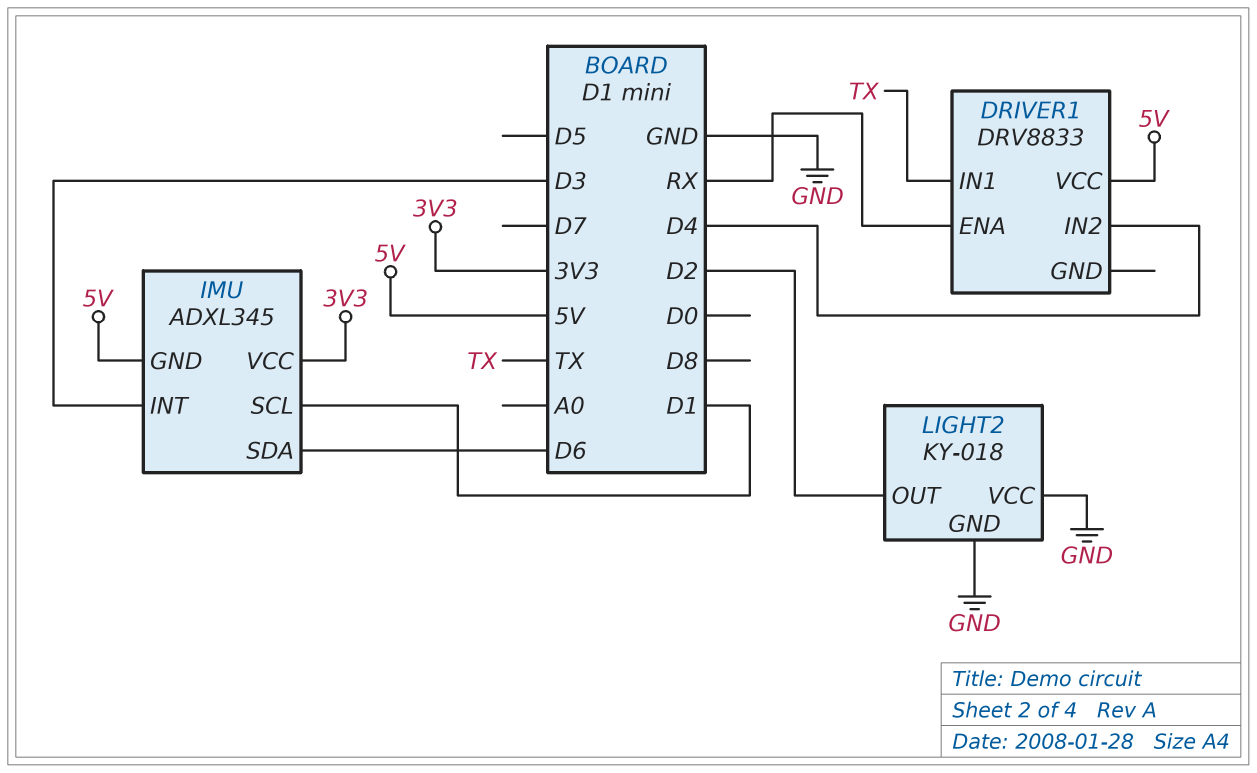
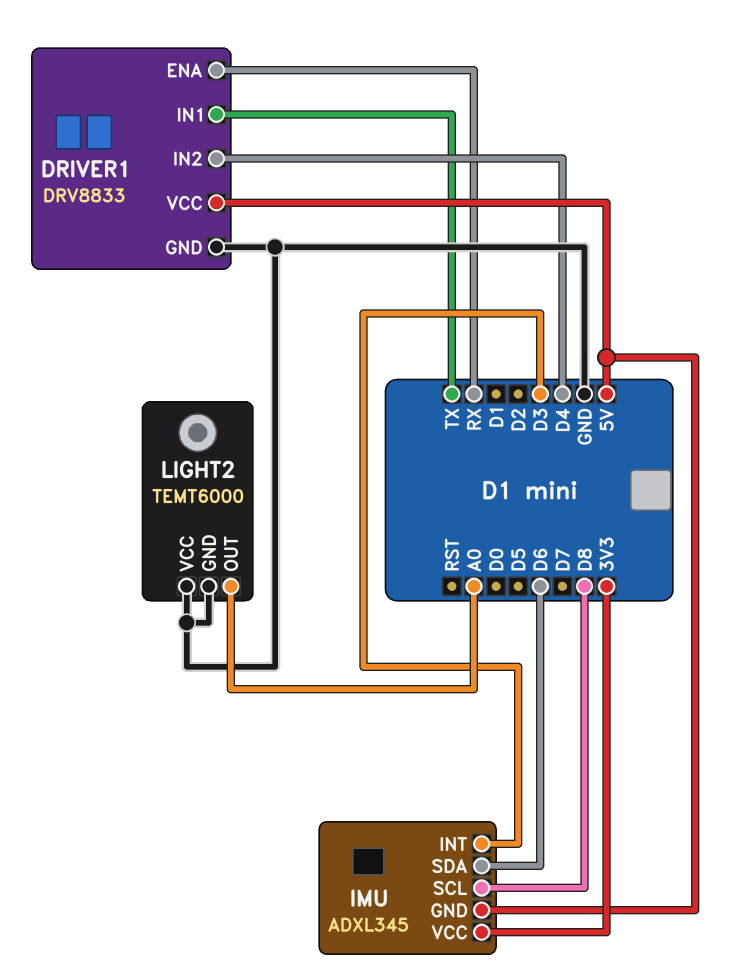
DRIVER1 pin GND: none -> GND
IMU pin SCL: D1 -> D8
LIGHT2: KY-018 -> TEMT6000
LIGHT2 pin OUT: D2 -> A0

